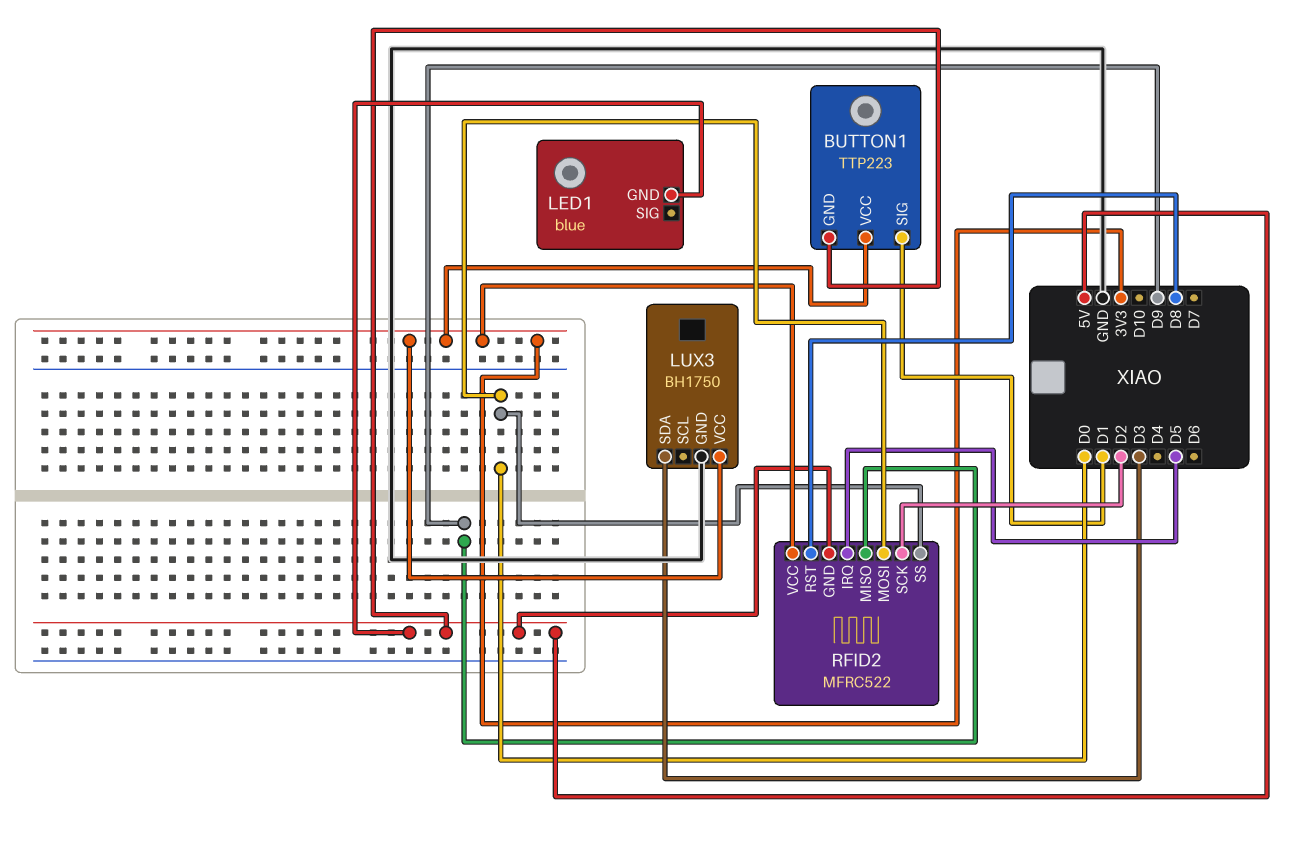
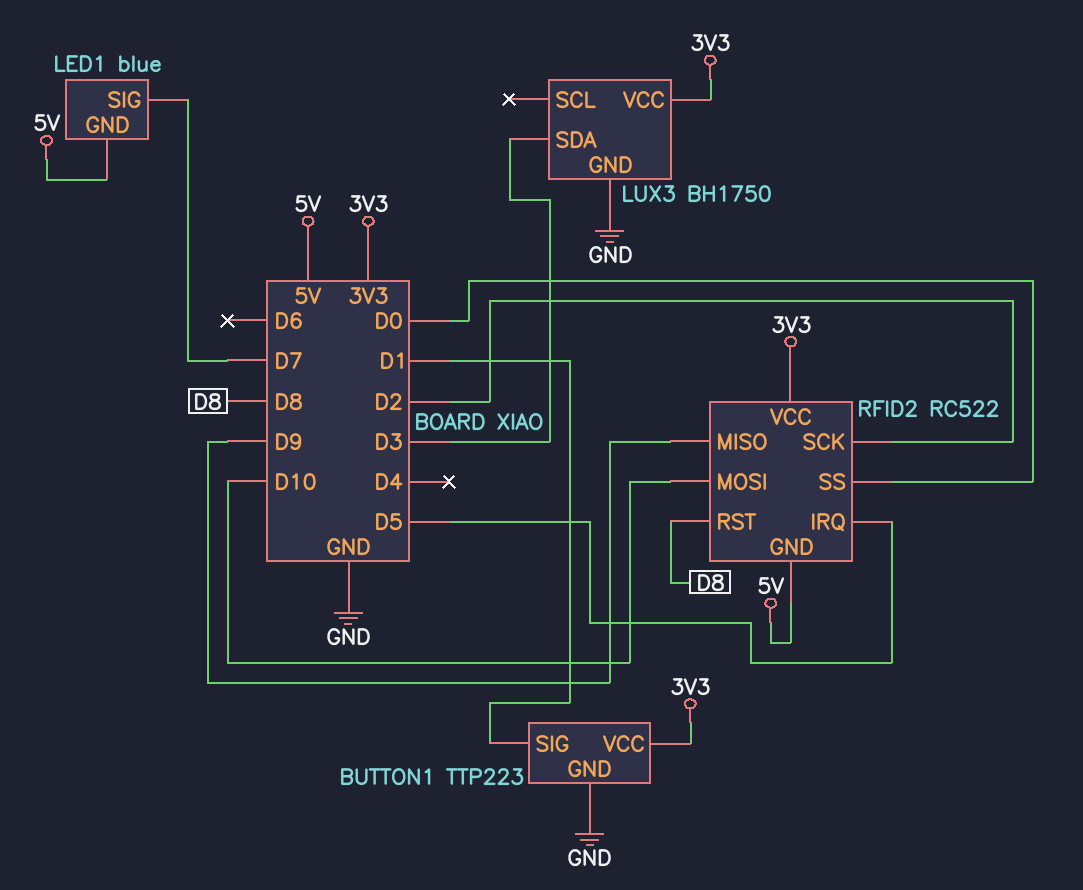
BUTTON1 pin GND: 5V -> GND
LED1 pin SIG: none -> D7
RFID2: MFRC522 -> RC522
RFID2 pin MOSI: D0 -> D10

